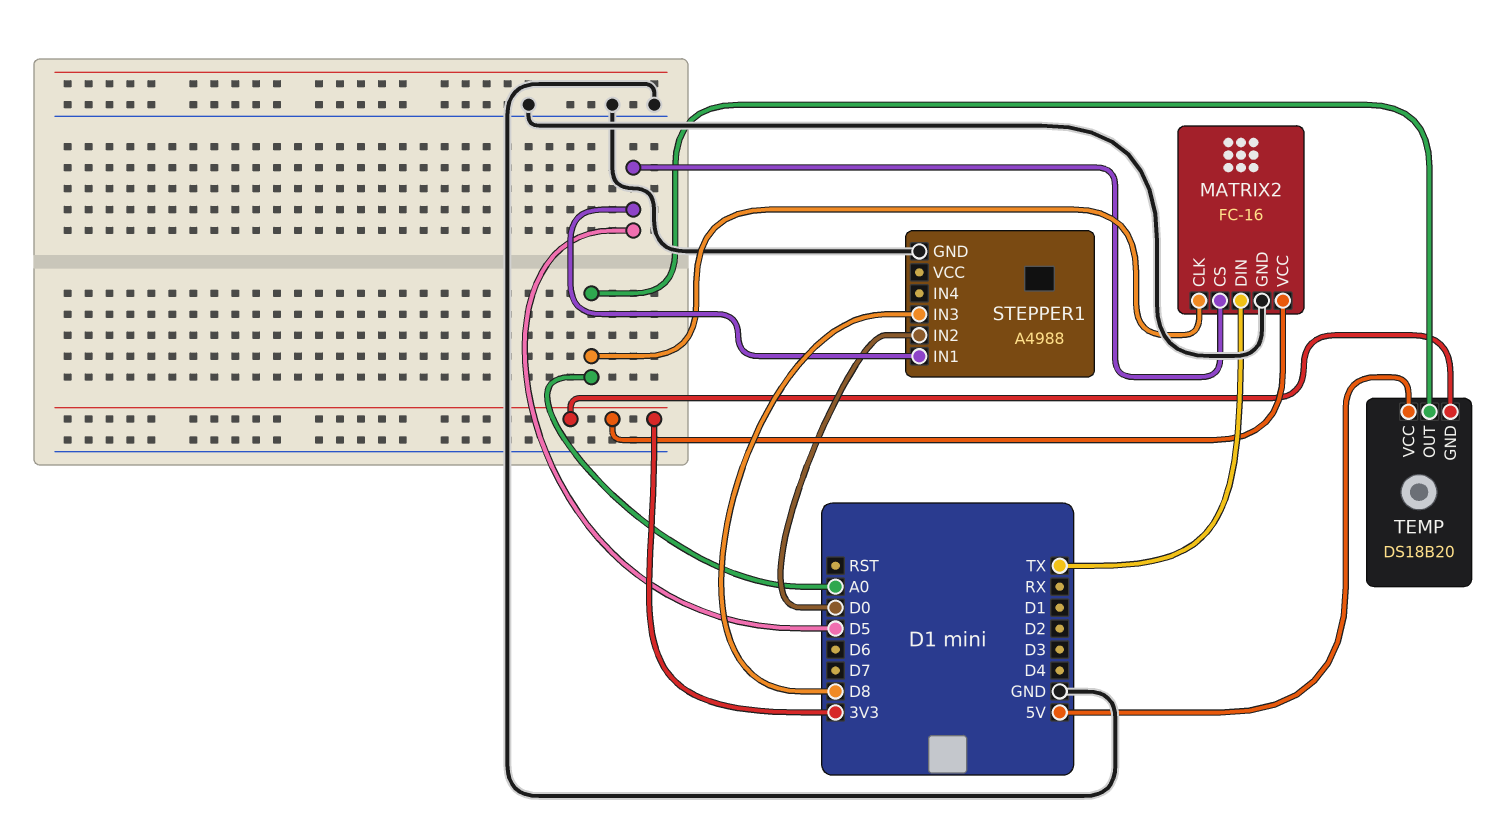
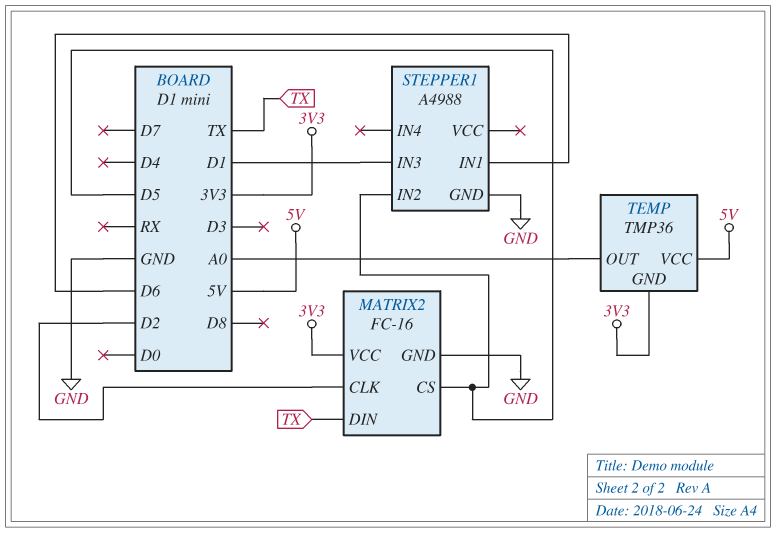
MATRIX2 pin CLK: A0 -> D2
STEPPER1 pin IN1: D5 -> D6
STEPPER1 pin IN2: D0 -> D5
STEPPER1 pin IN3: D8 -> D1
TEMP: DS18B20 -> TMP36

